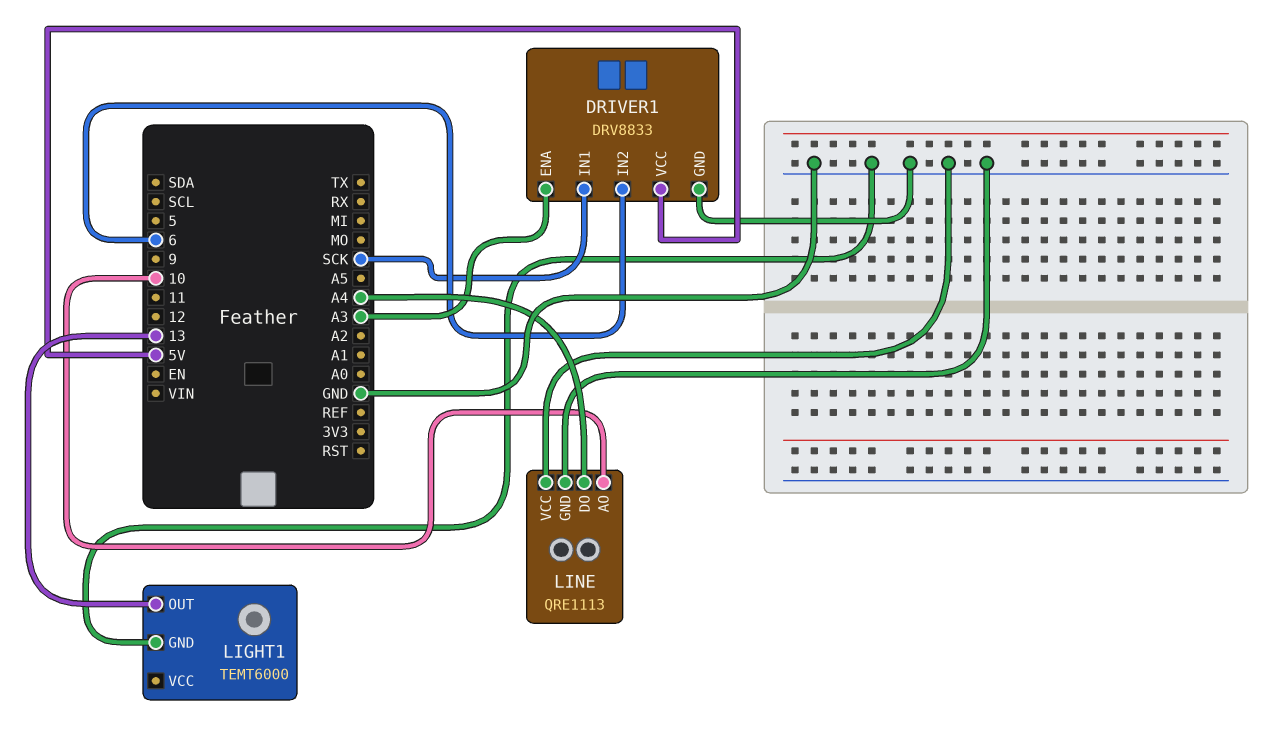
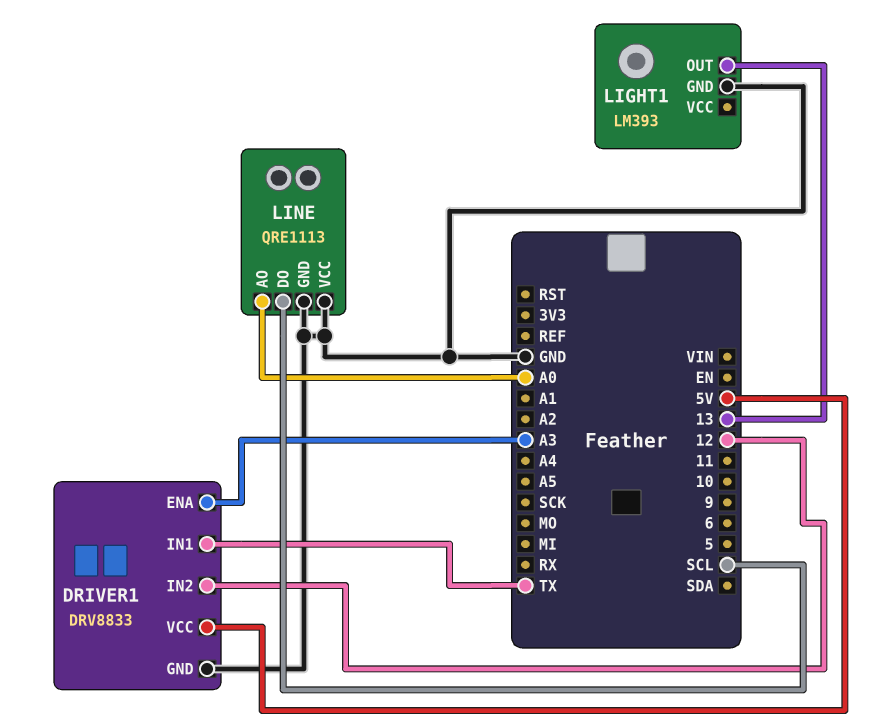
DRIVER1 pin IN1: SCK -> TX
DRIVER1 pin IN2: 6 -> 12
LIGHT1: TEMT6000 -> LM393
LINE pin AO: 10 -> A0
LINE pin DO: A4 -> SCL

